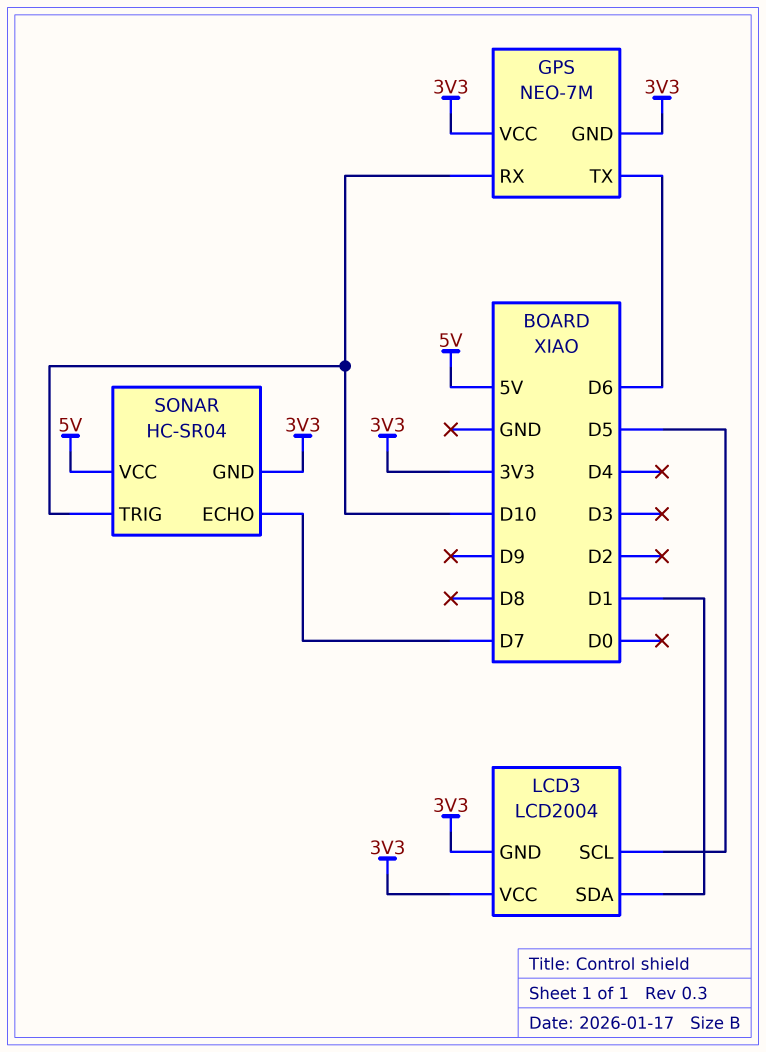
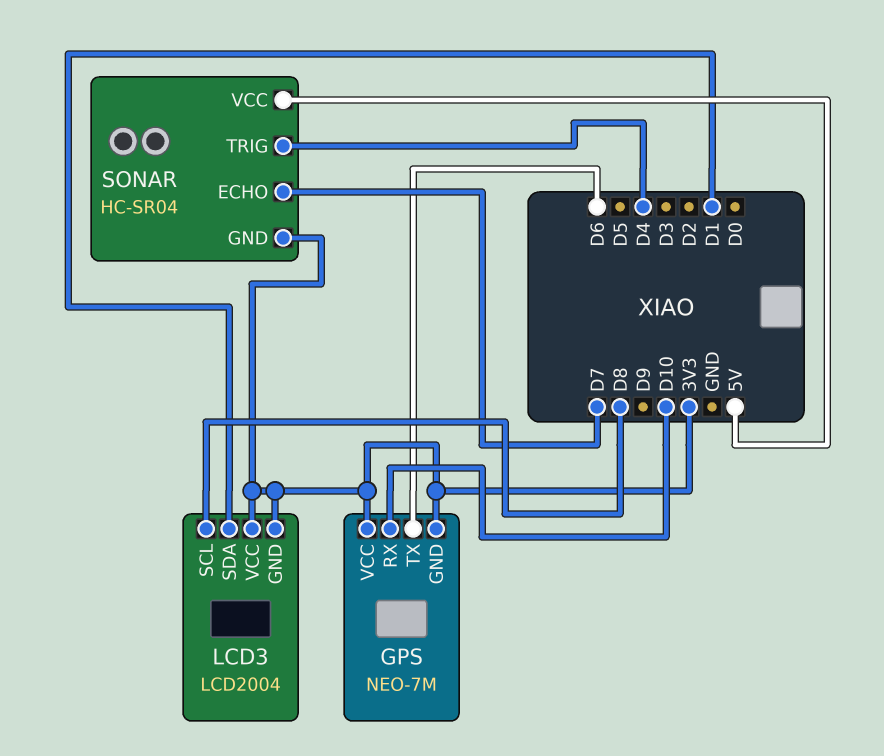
LCD3 pin SCL: D5 -> D8
SONAR pin TRIG: D10 -> D4

